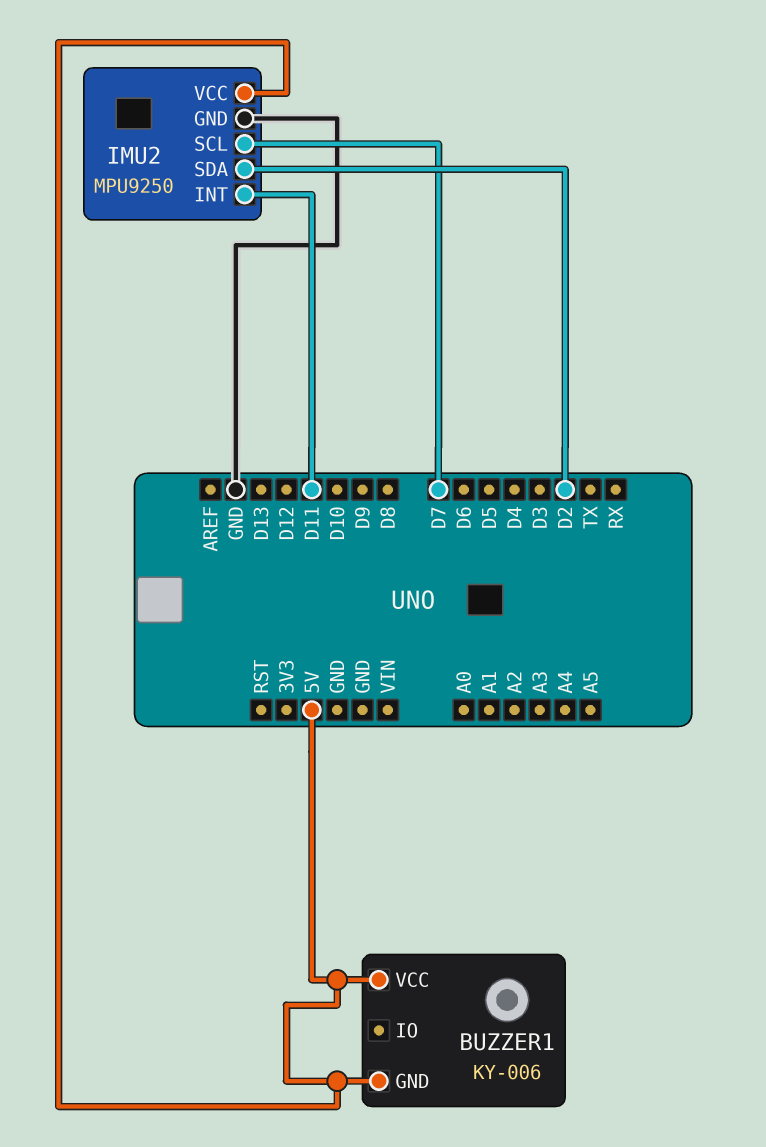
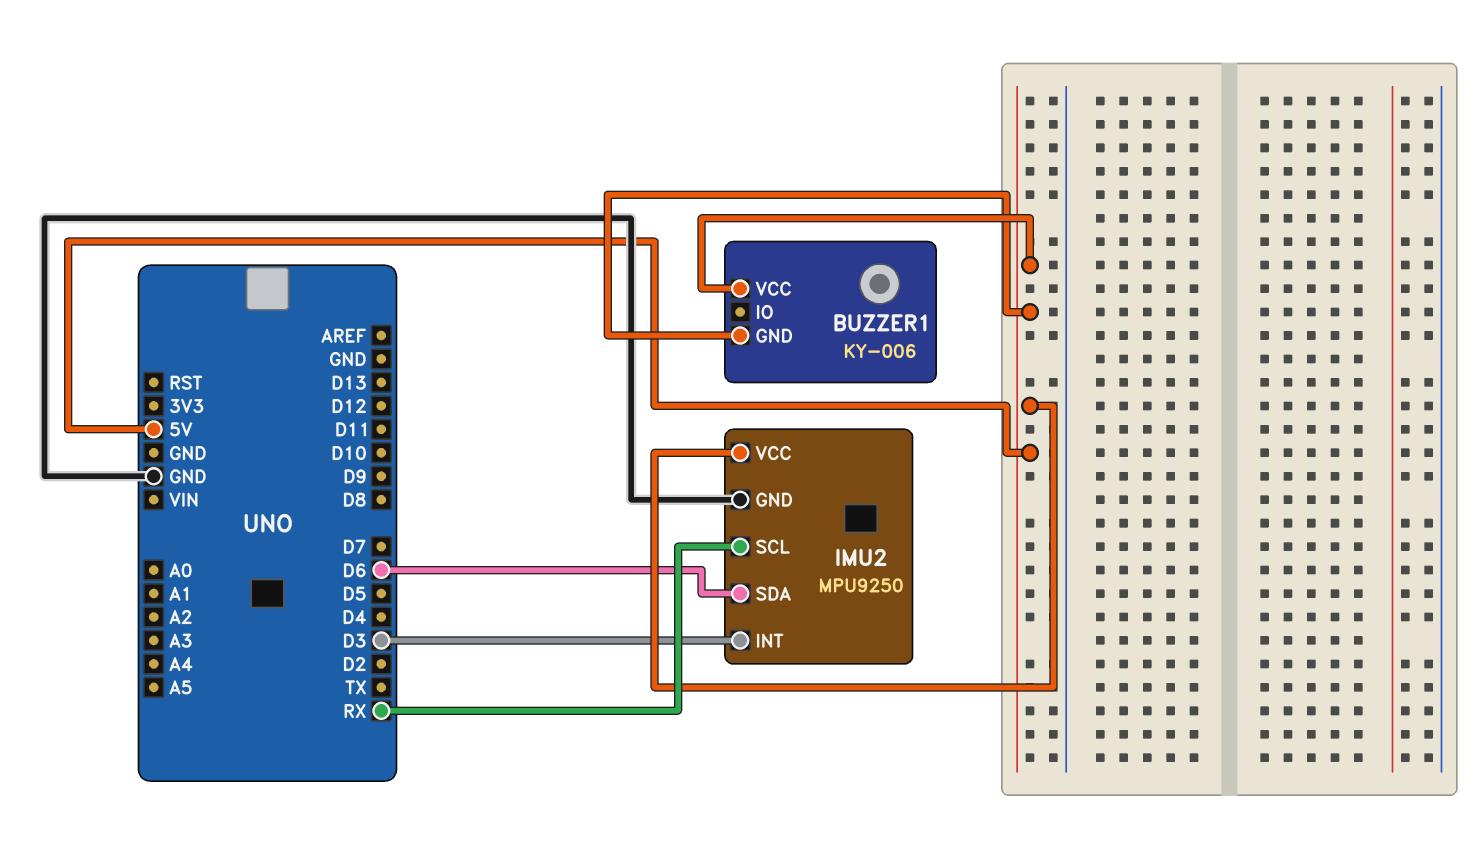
IMU2 pin INT: D11 -> D3
IMU2 pin SCL: D7 -> RX
IMU2 pin SDA: D2 -> D6

